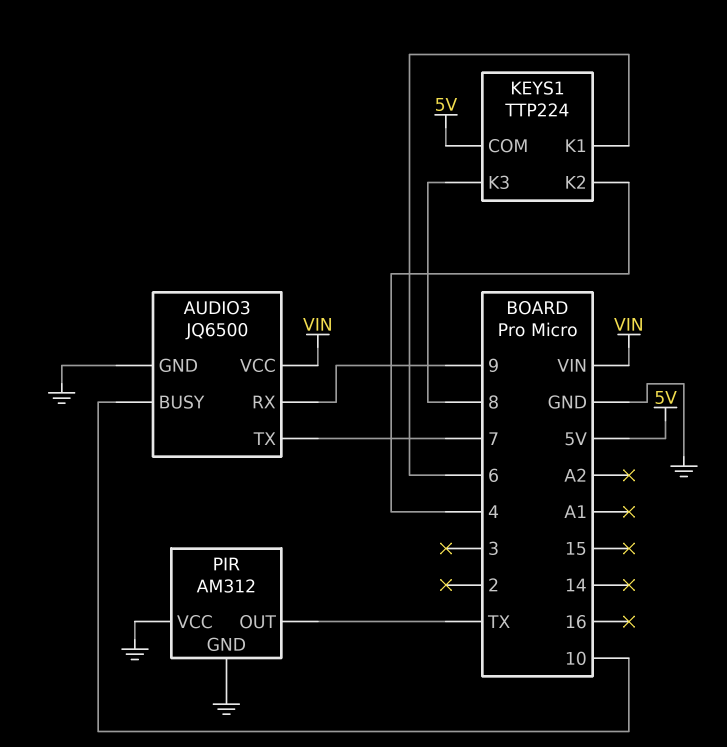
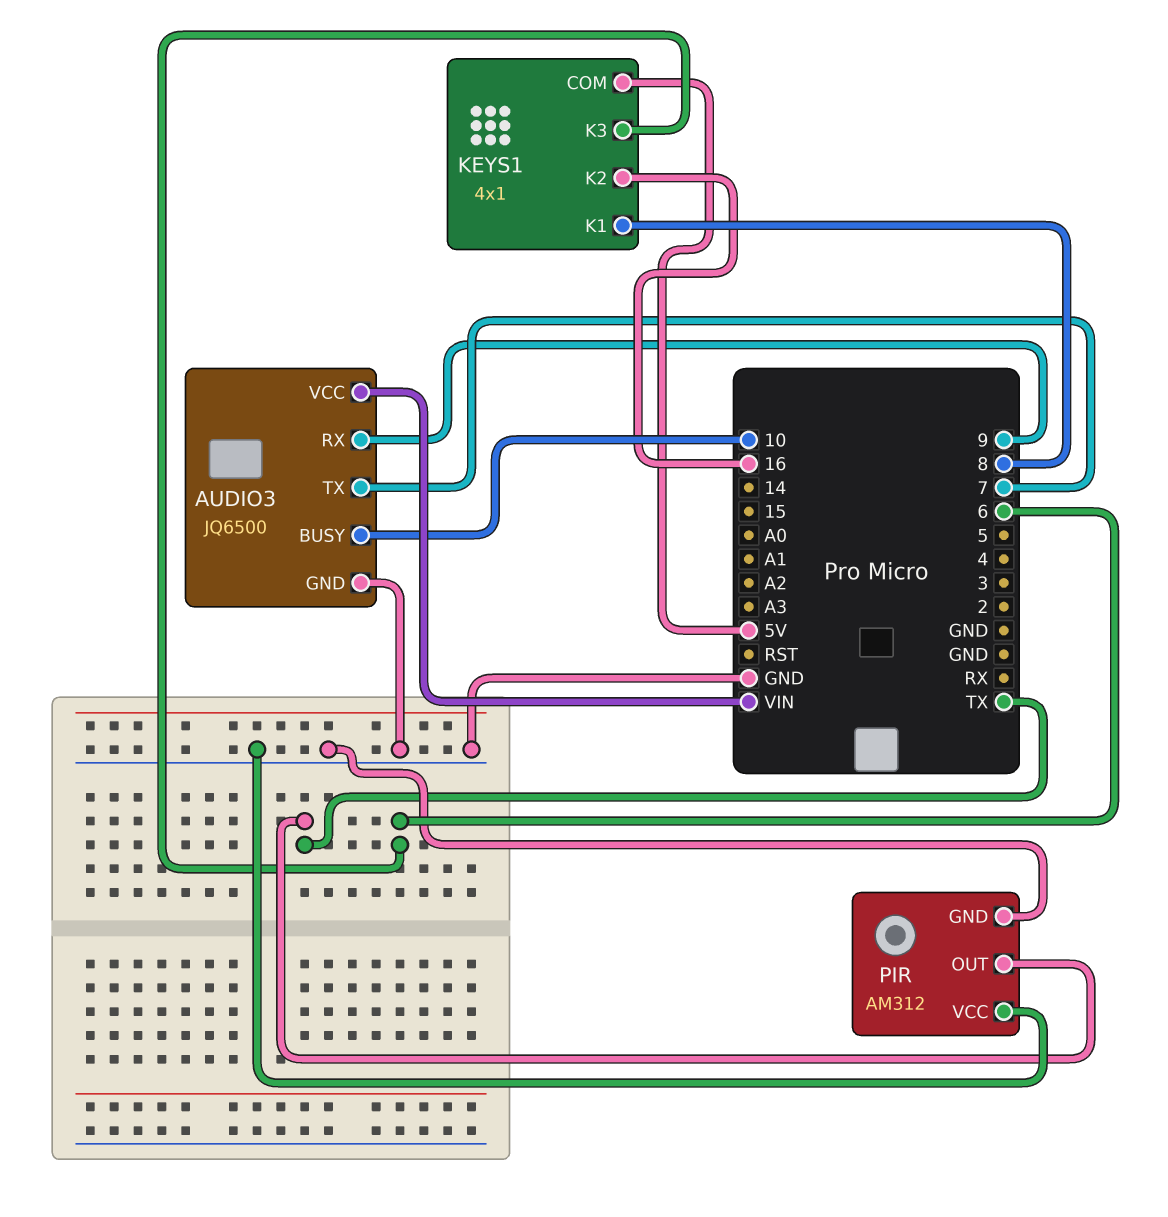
KEYS1: TTP224 -> 4x1
KEYS1 pin K1: 6 -> 8
KEYS1 pin K2: 4 -> 16
KEYS1 pin K3: 8 -> 6

